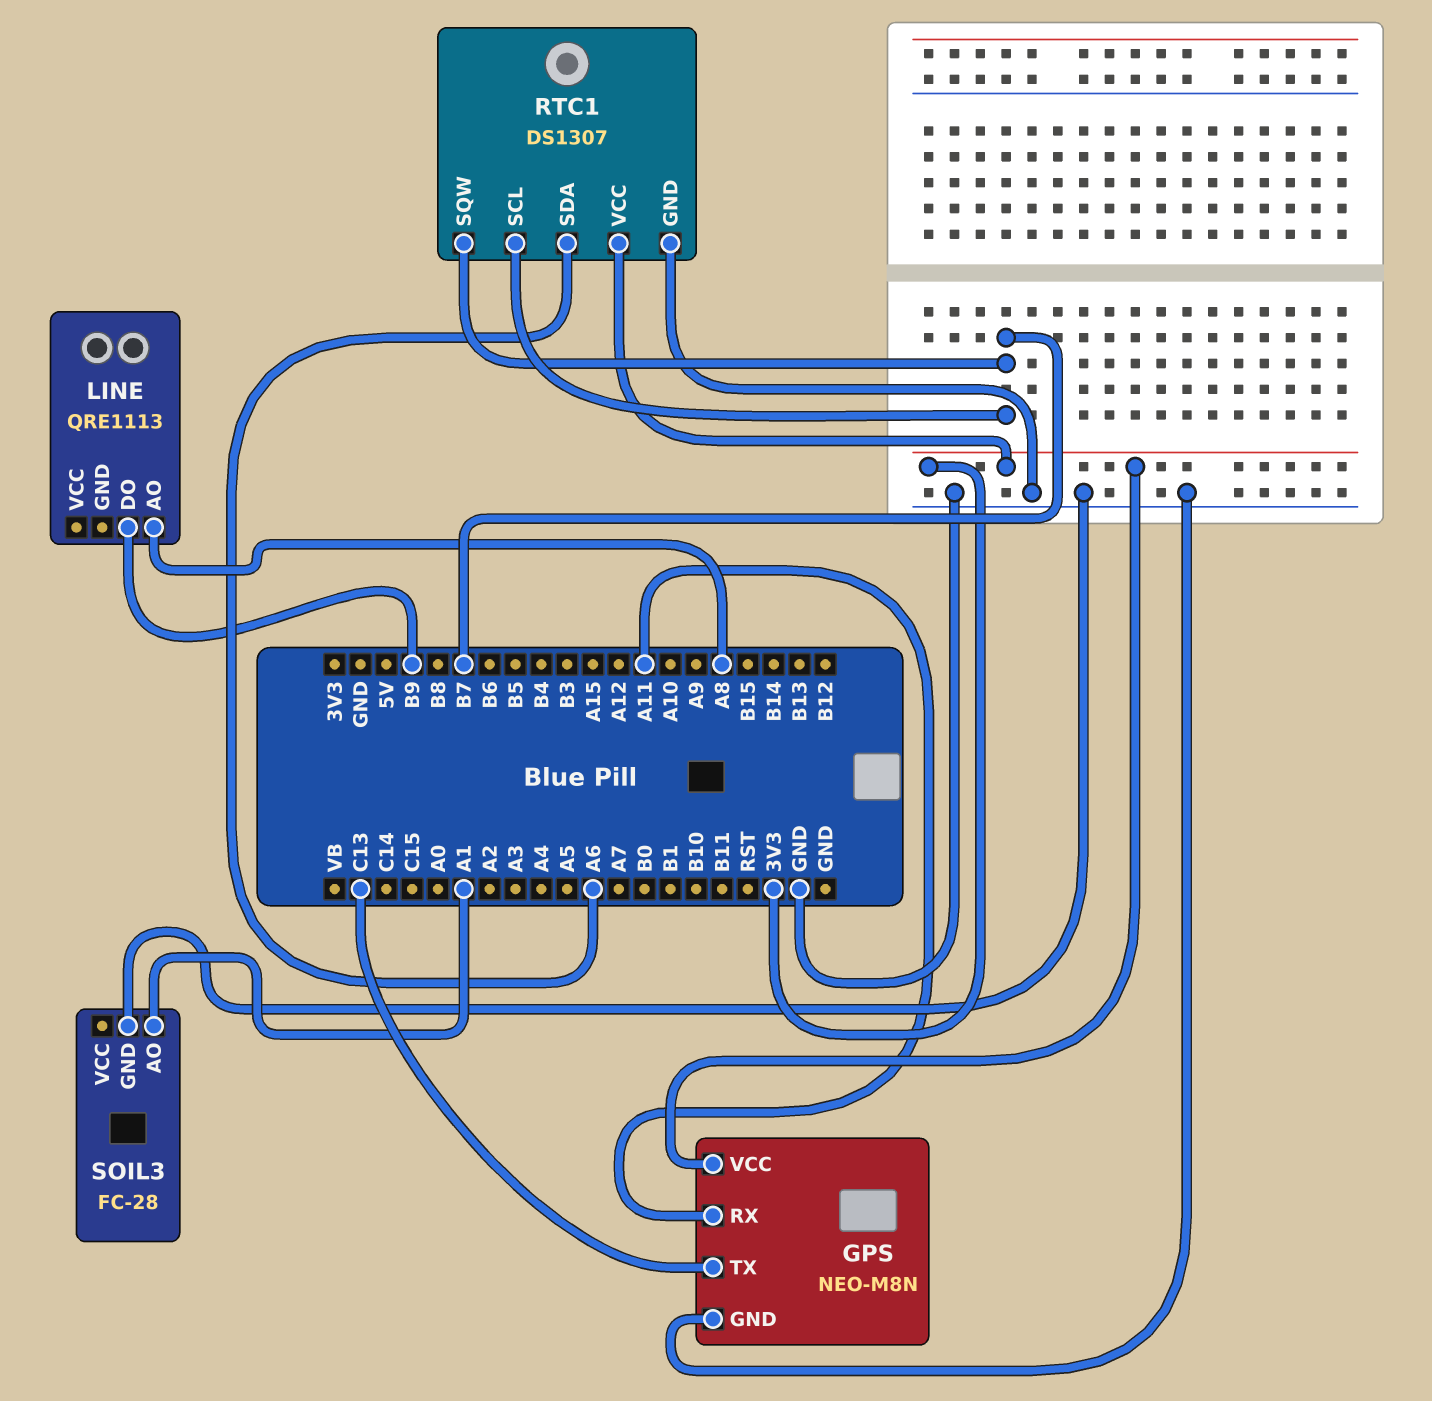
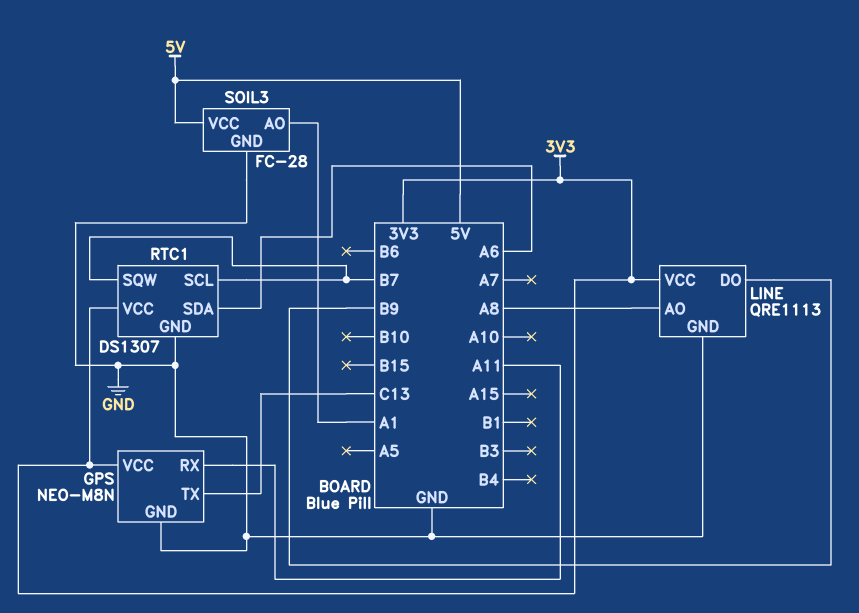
LINE pin GND: none -> GND
LINE pin VCC: none -> 3V3
SOIL3 pin VCC: none -> 5V

